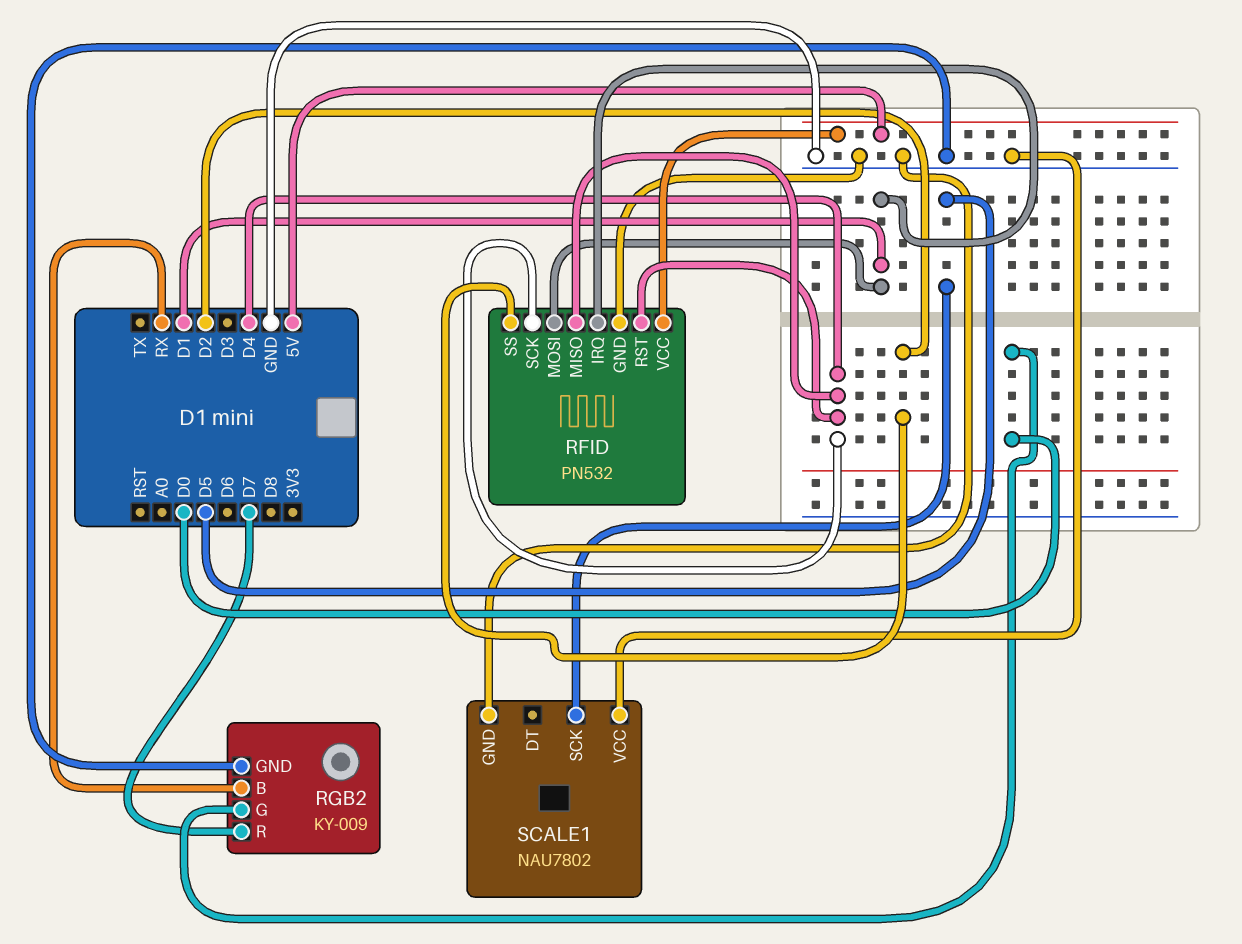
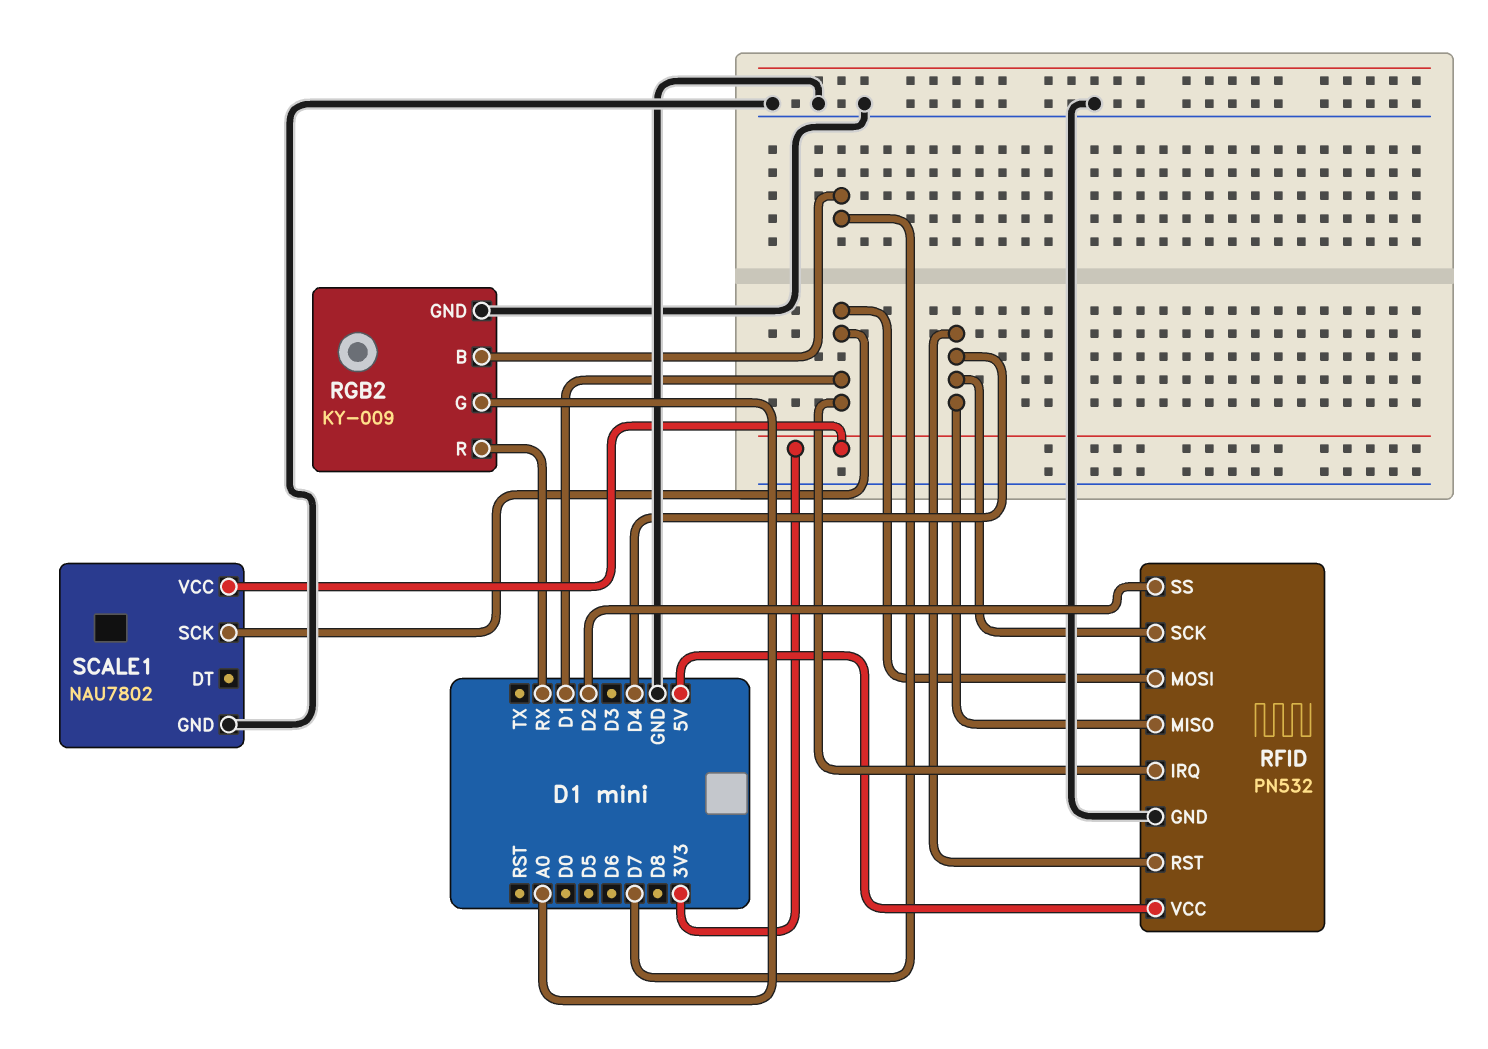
RGB2 pin B: RX -> D7
RGB2 pin G: D0 -> A0
RGB2 pin R: D7 -> RX
SCALE1 pin SCK: D5 -> D1
SCALE1 pin VCC: GND -> 3V3

